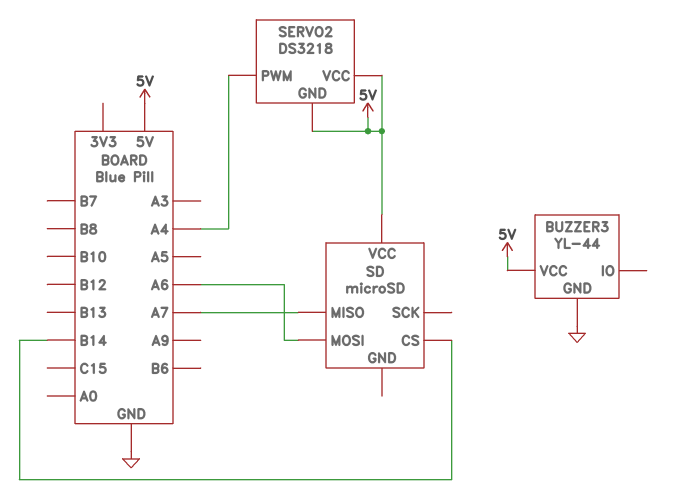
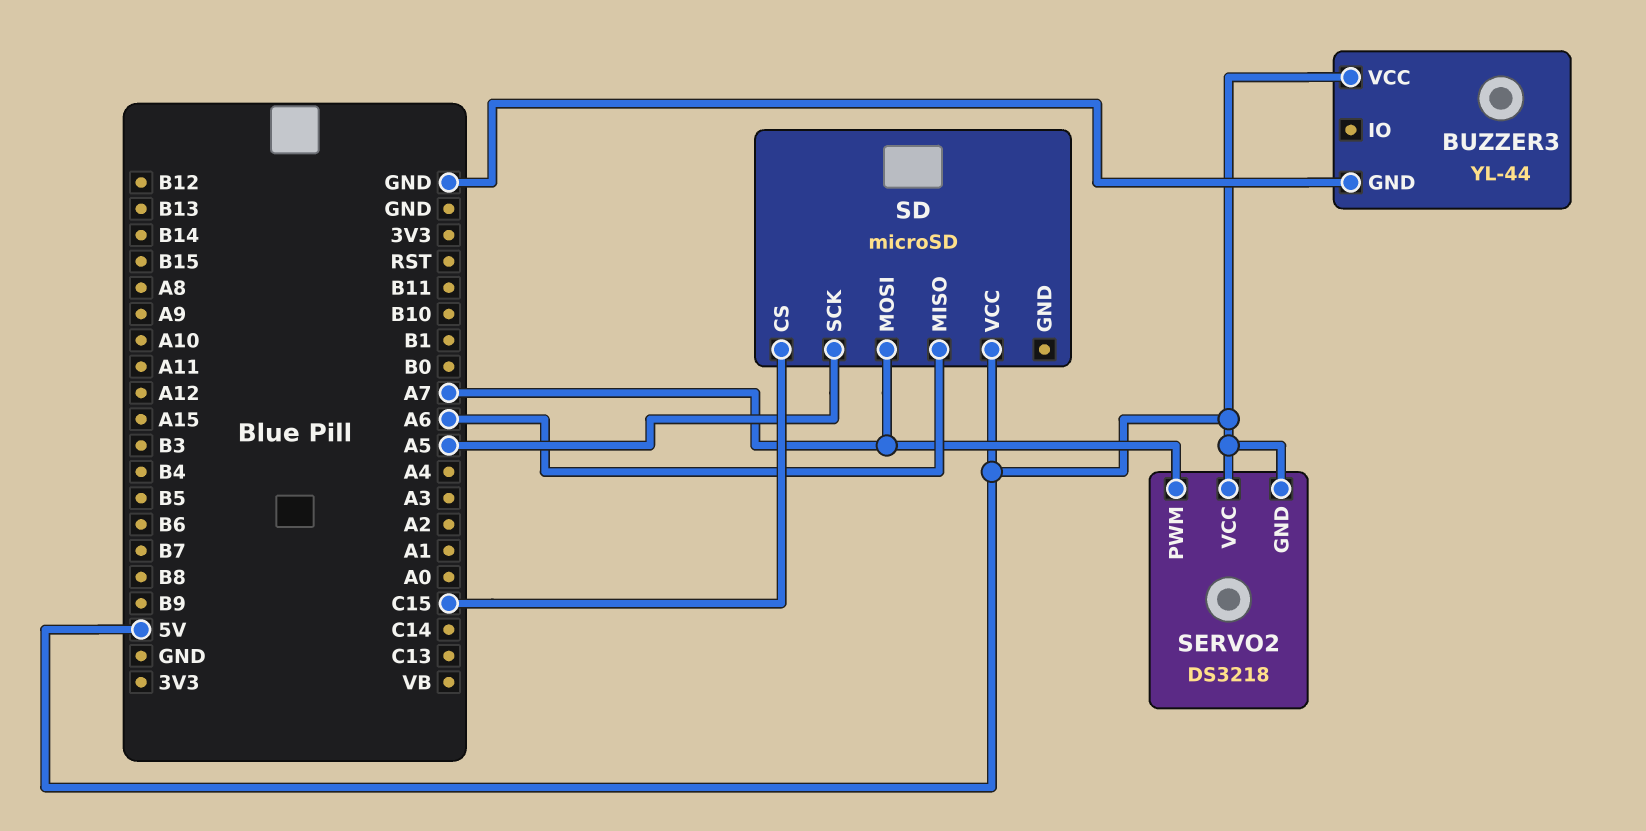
SD pin CS: B14 -> C15
SD pin MISO: A7 -> A6
SD pin MOSI: A6 -> A7
SD pin SCK: none -> A5
SERVO2 pin PWM: A4 -> A7

